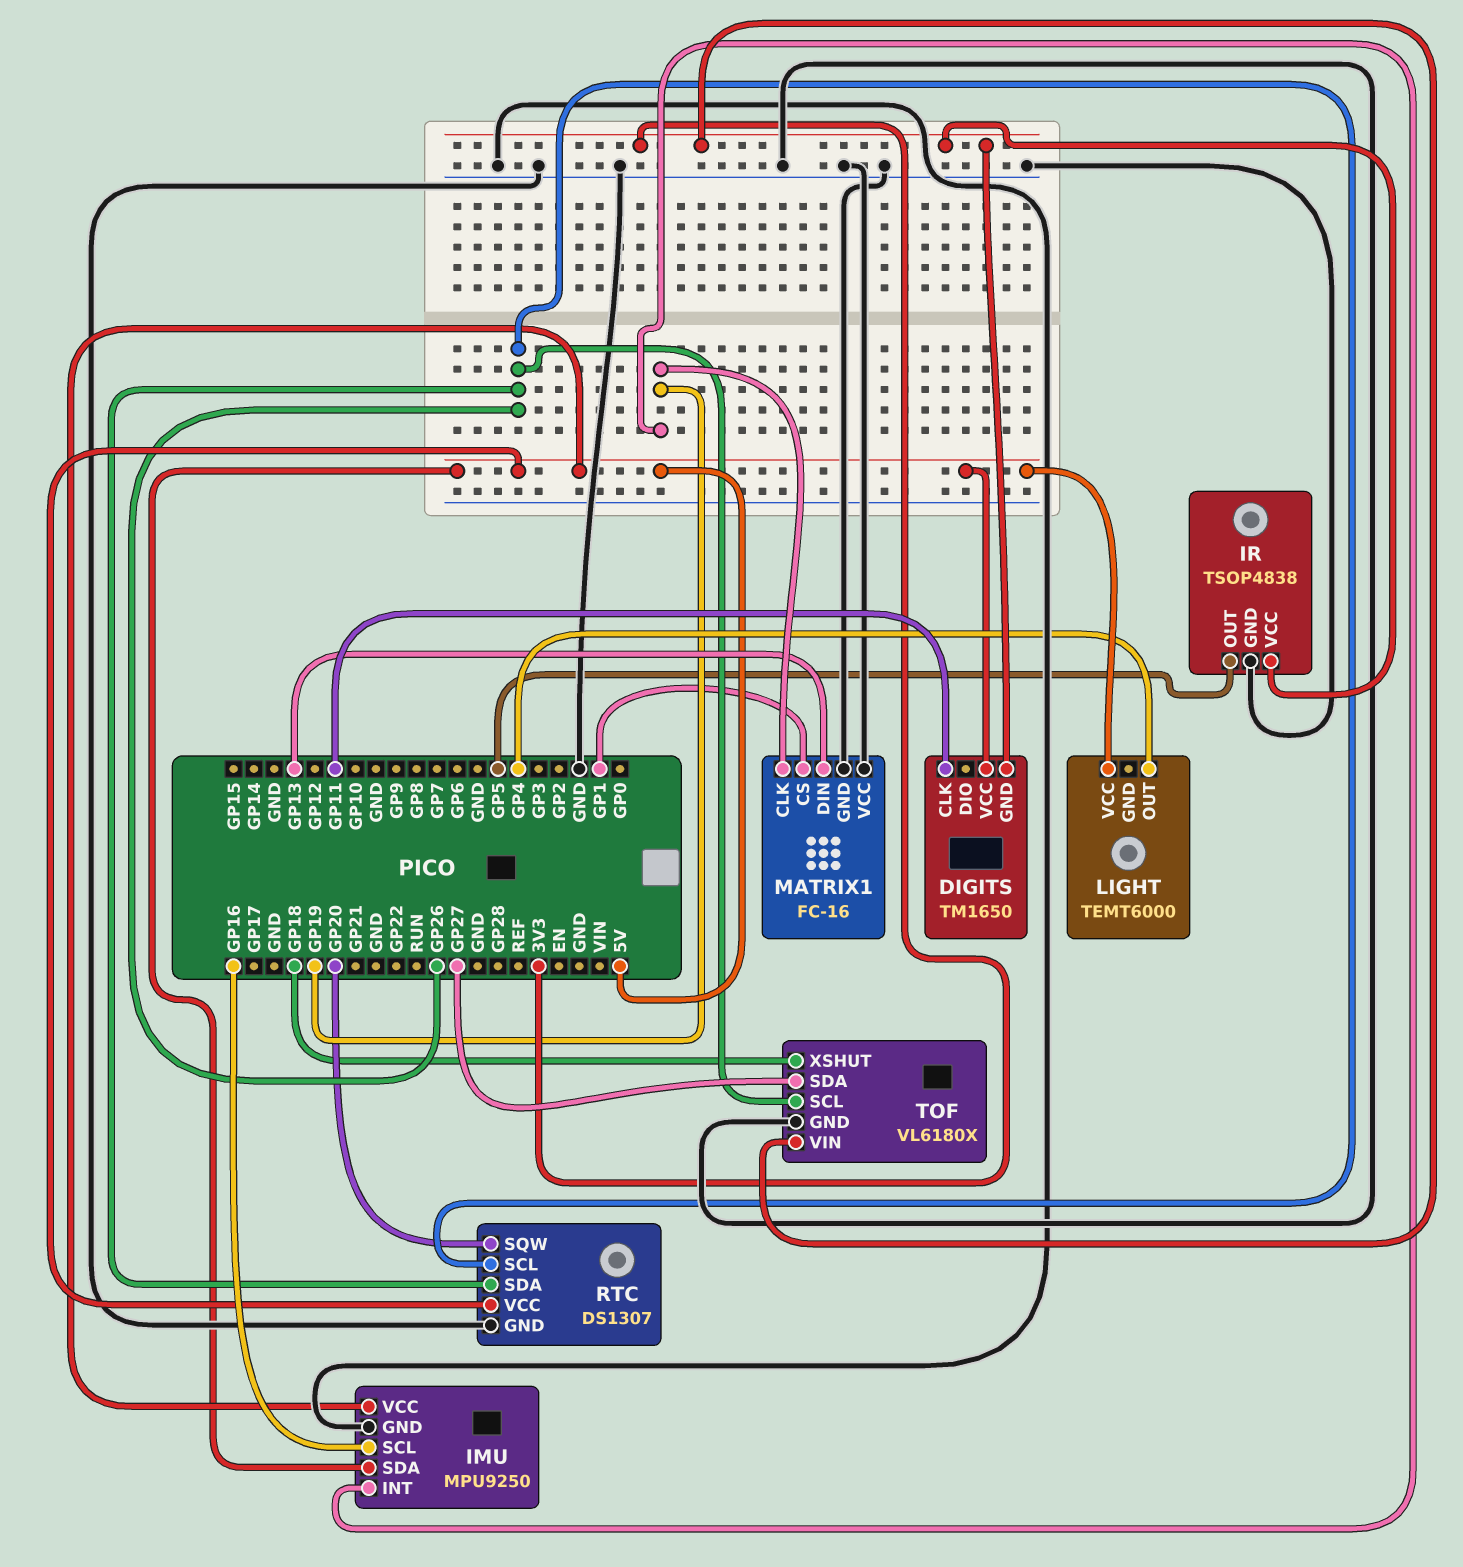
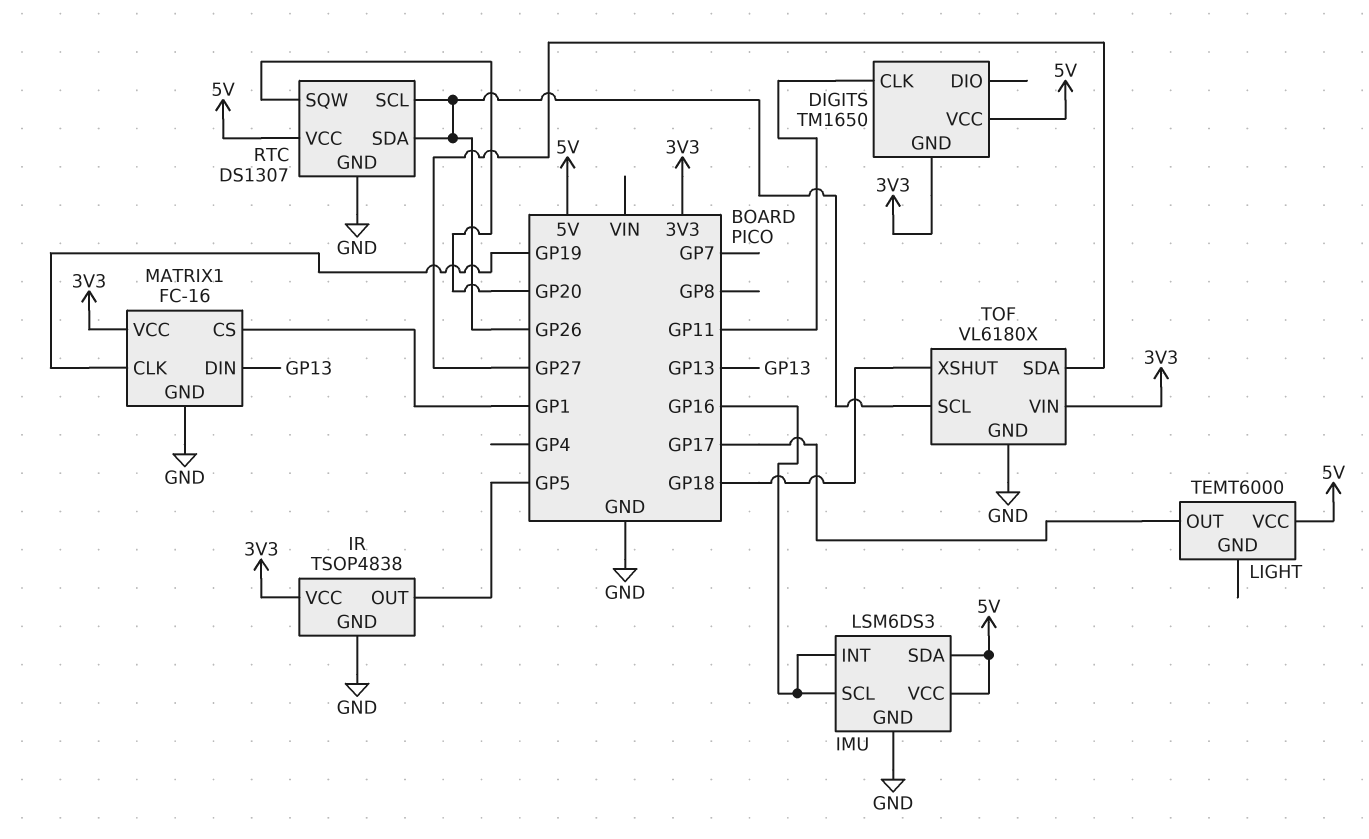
IMU: MPU9250 -> LSM6DS3
IMU pin INT: GP19 -> GP16
LIGHT pin OUT: GP4 -> GP17
MATRIX1 pin VCC: GND -> 3V3

